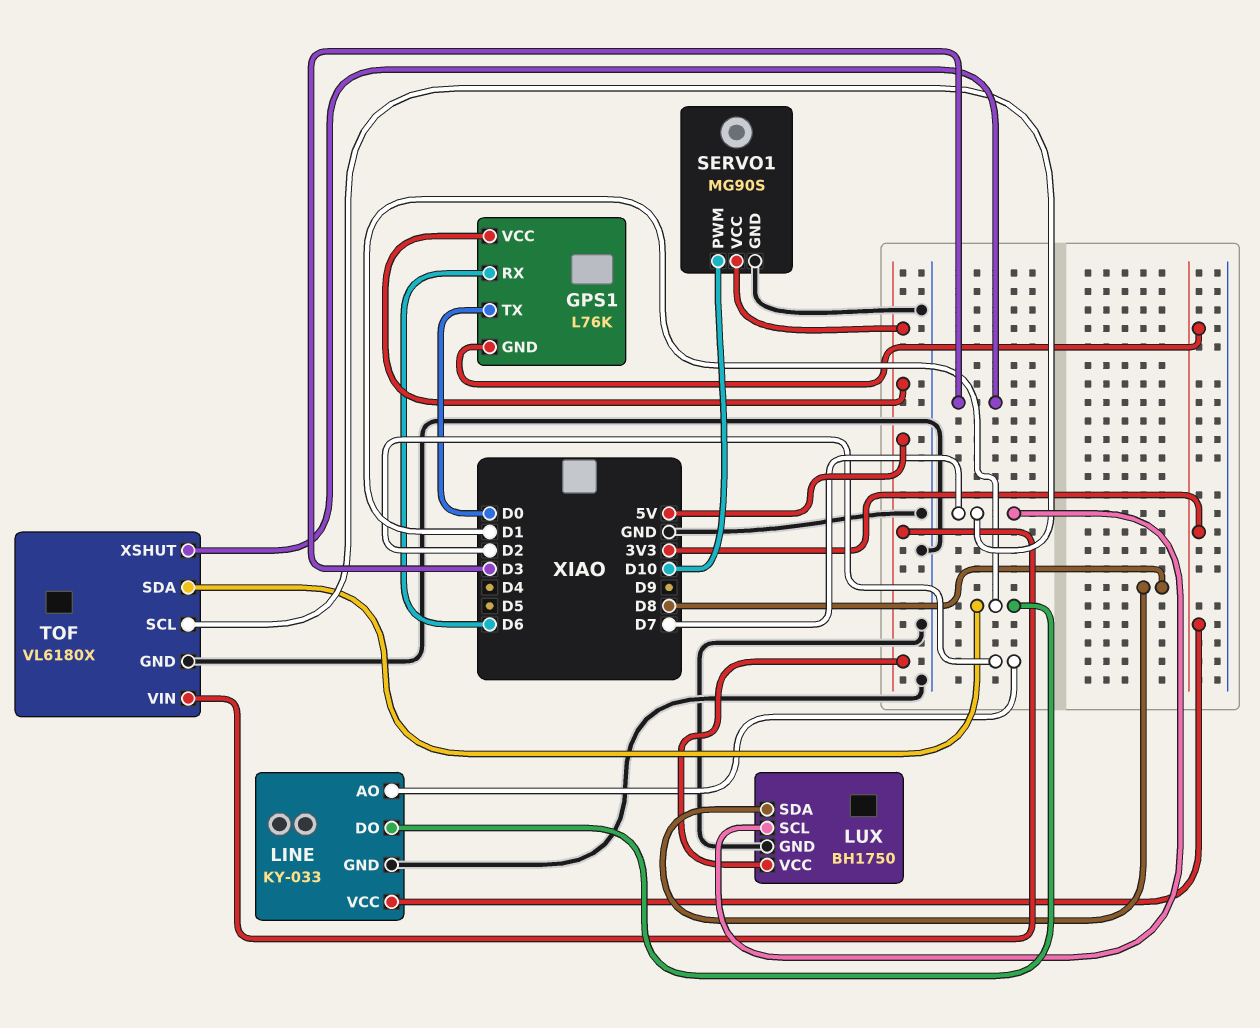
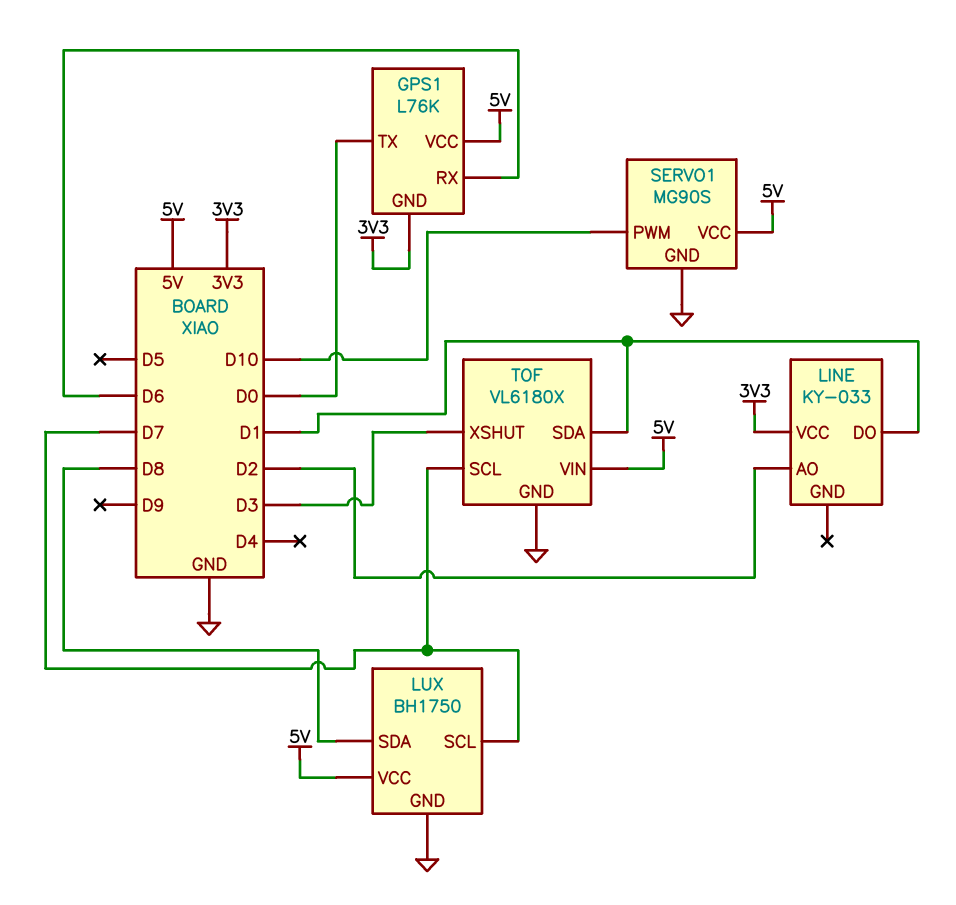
LINE pin GND: GND -> none

